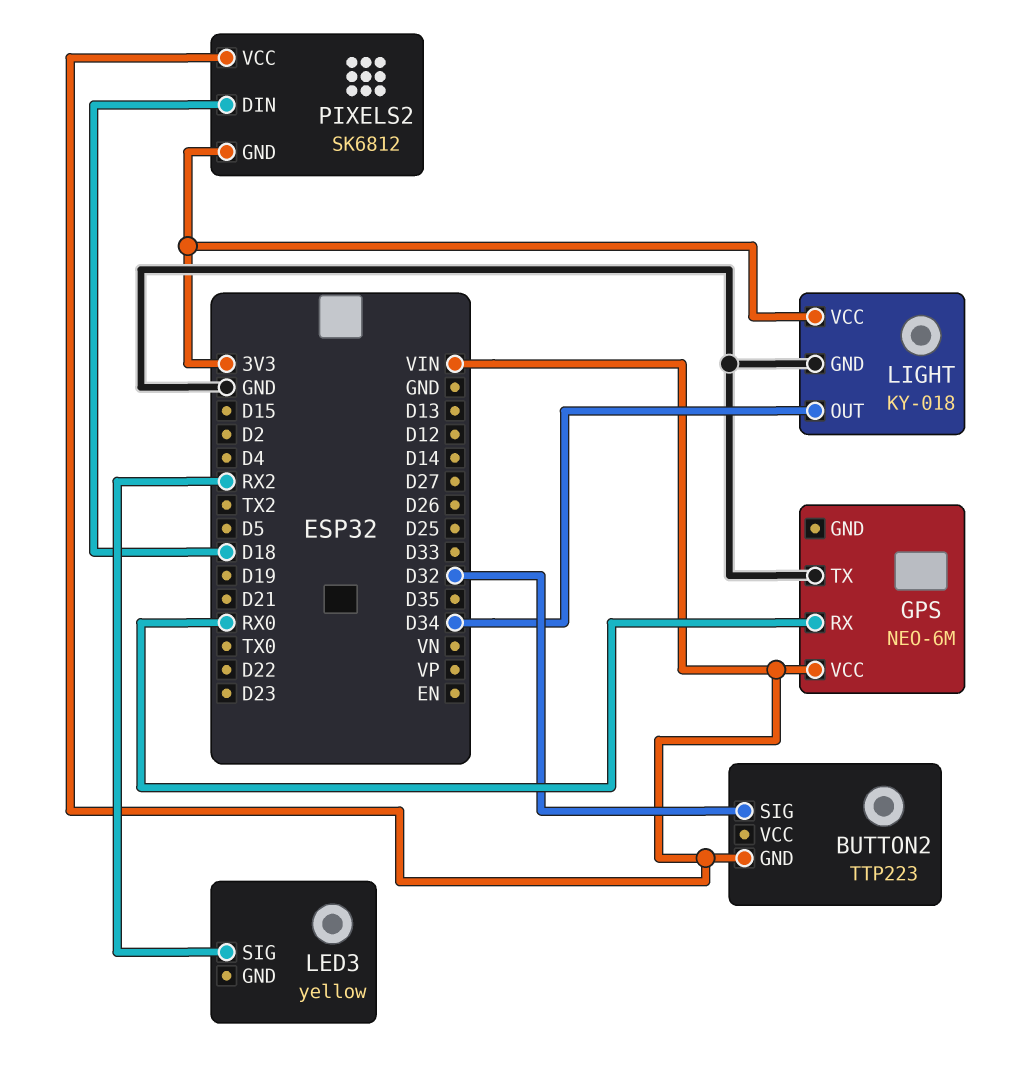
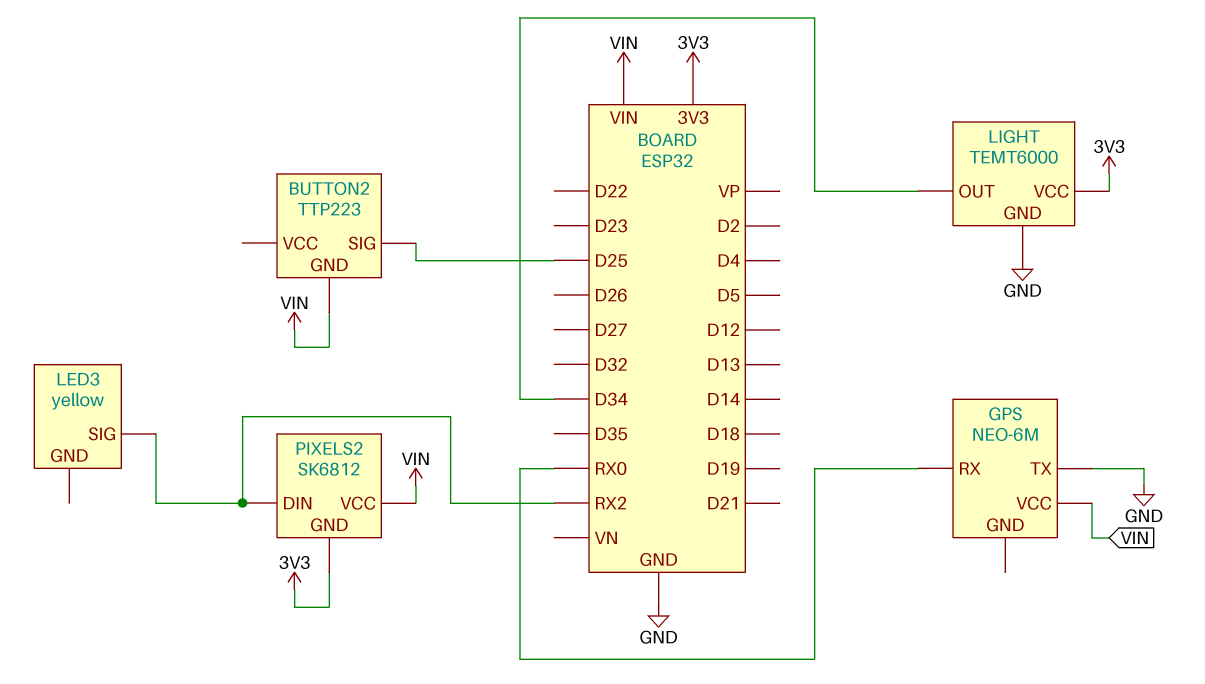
BUTTON2 pin SIG: D32 -> D25
LIGHT: KY-018 -> TEMT6000
PIXELS2 pin DIN: D18 -> RX2

